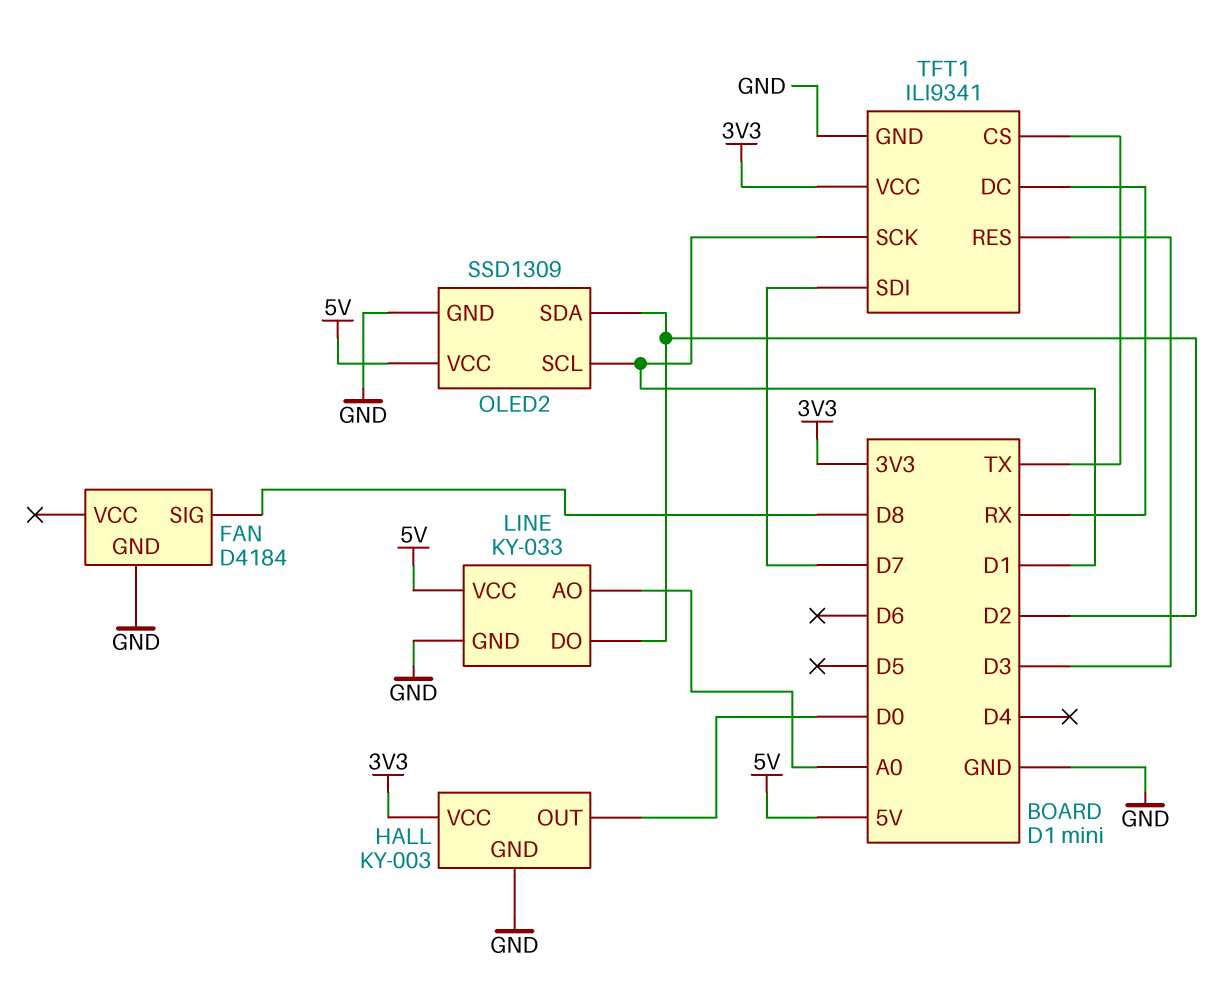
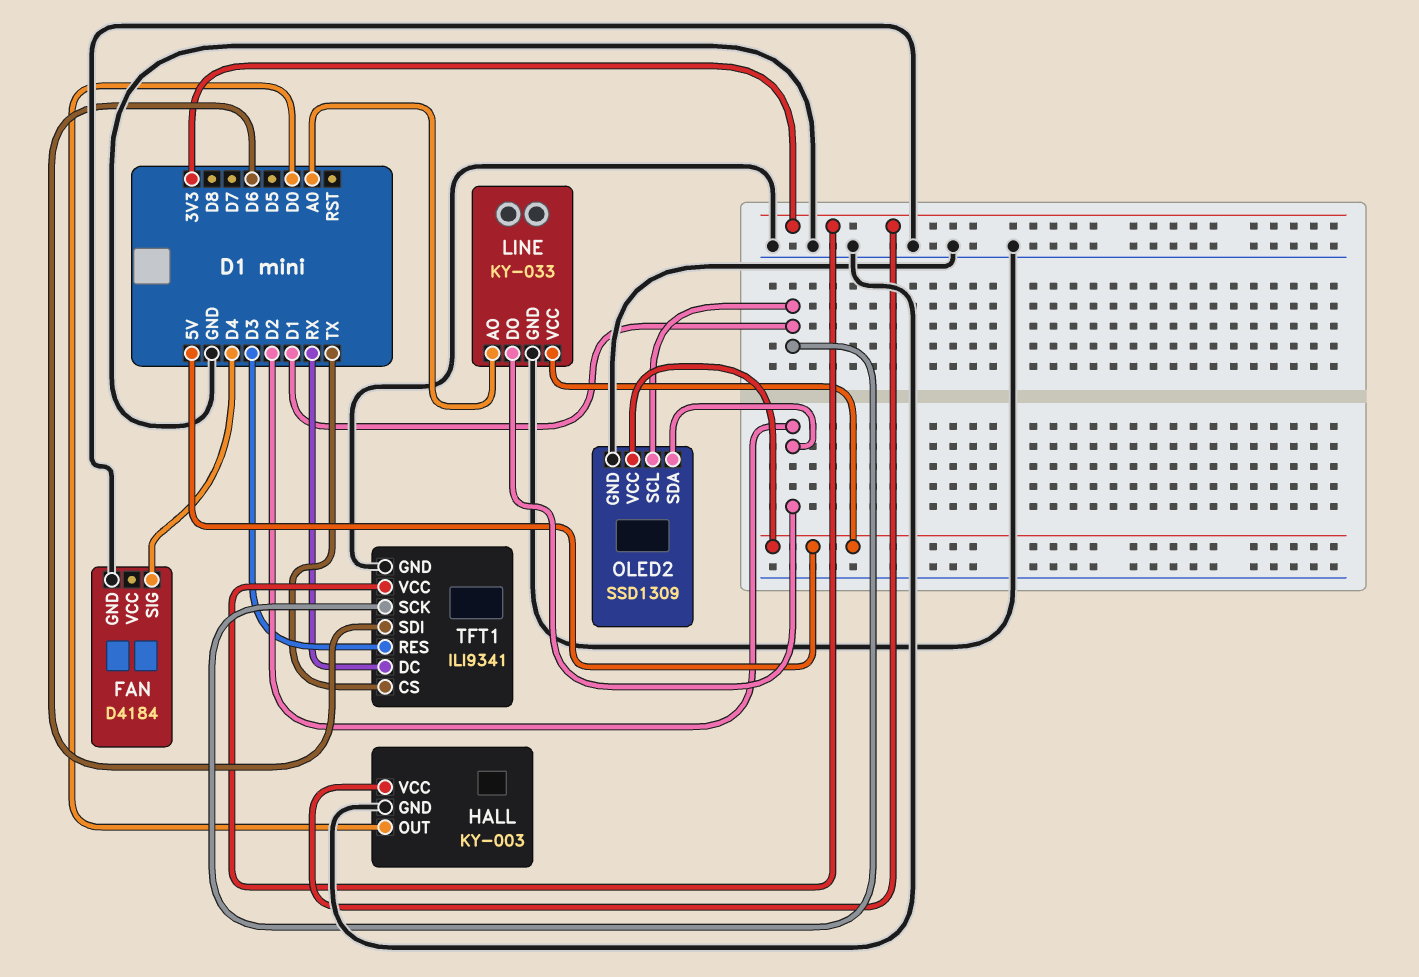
FAN pin SIG: D8 -> D4
TFT1 pin SDI: D7 -> D6

